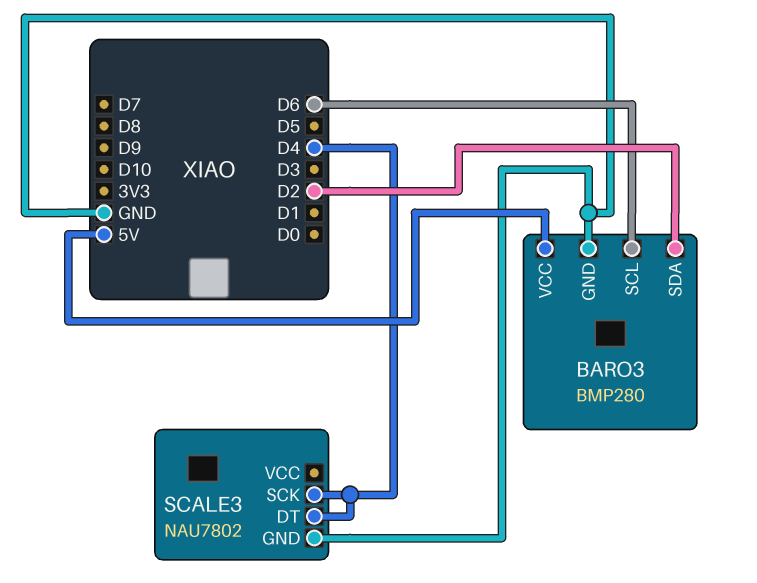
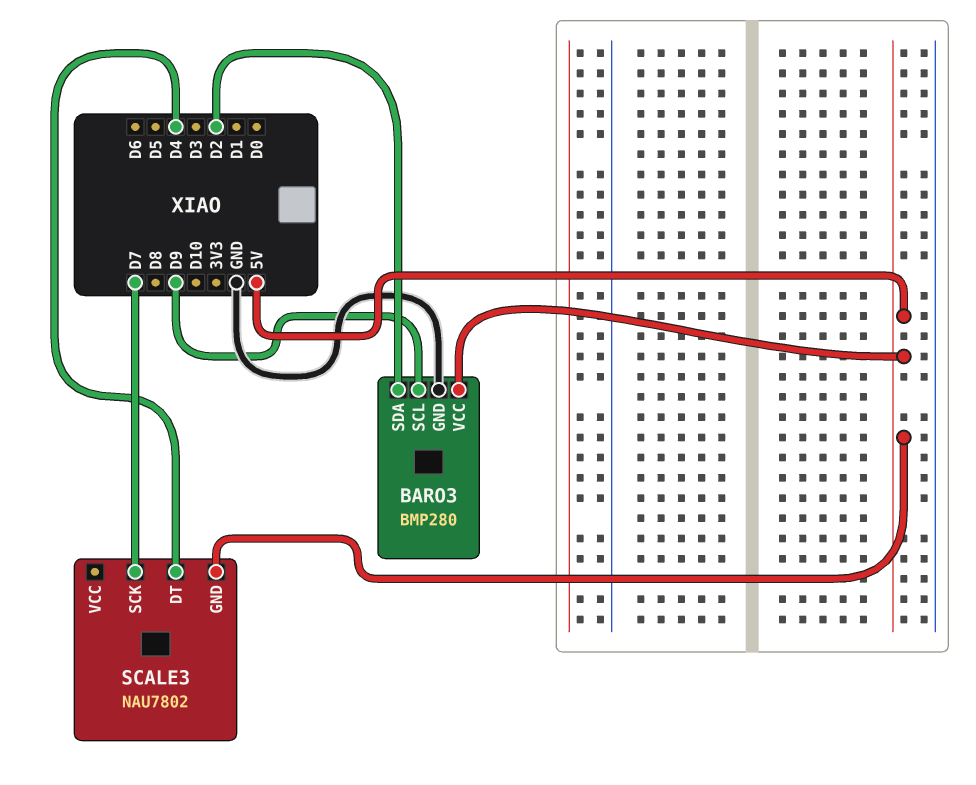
BARO3 pin SCL: D6 -> D9
SCALE3 pin GND: GND -> 5V
SCALE3 pin SCK: D4 -> D7

